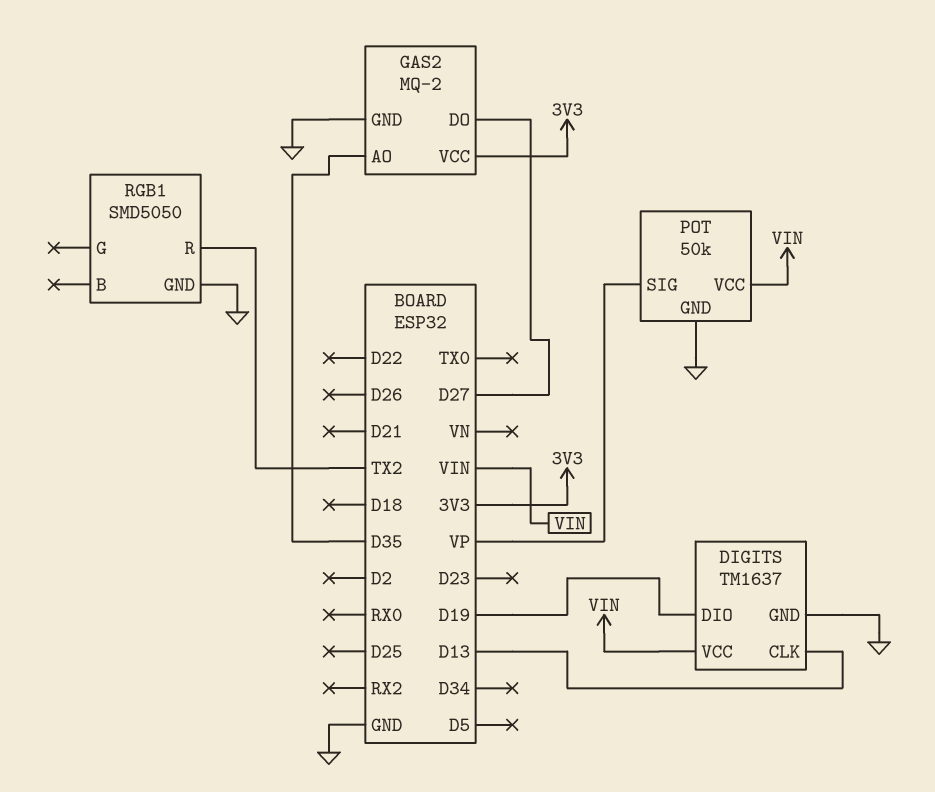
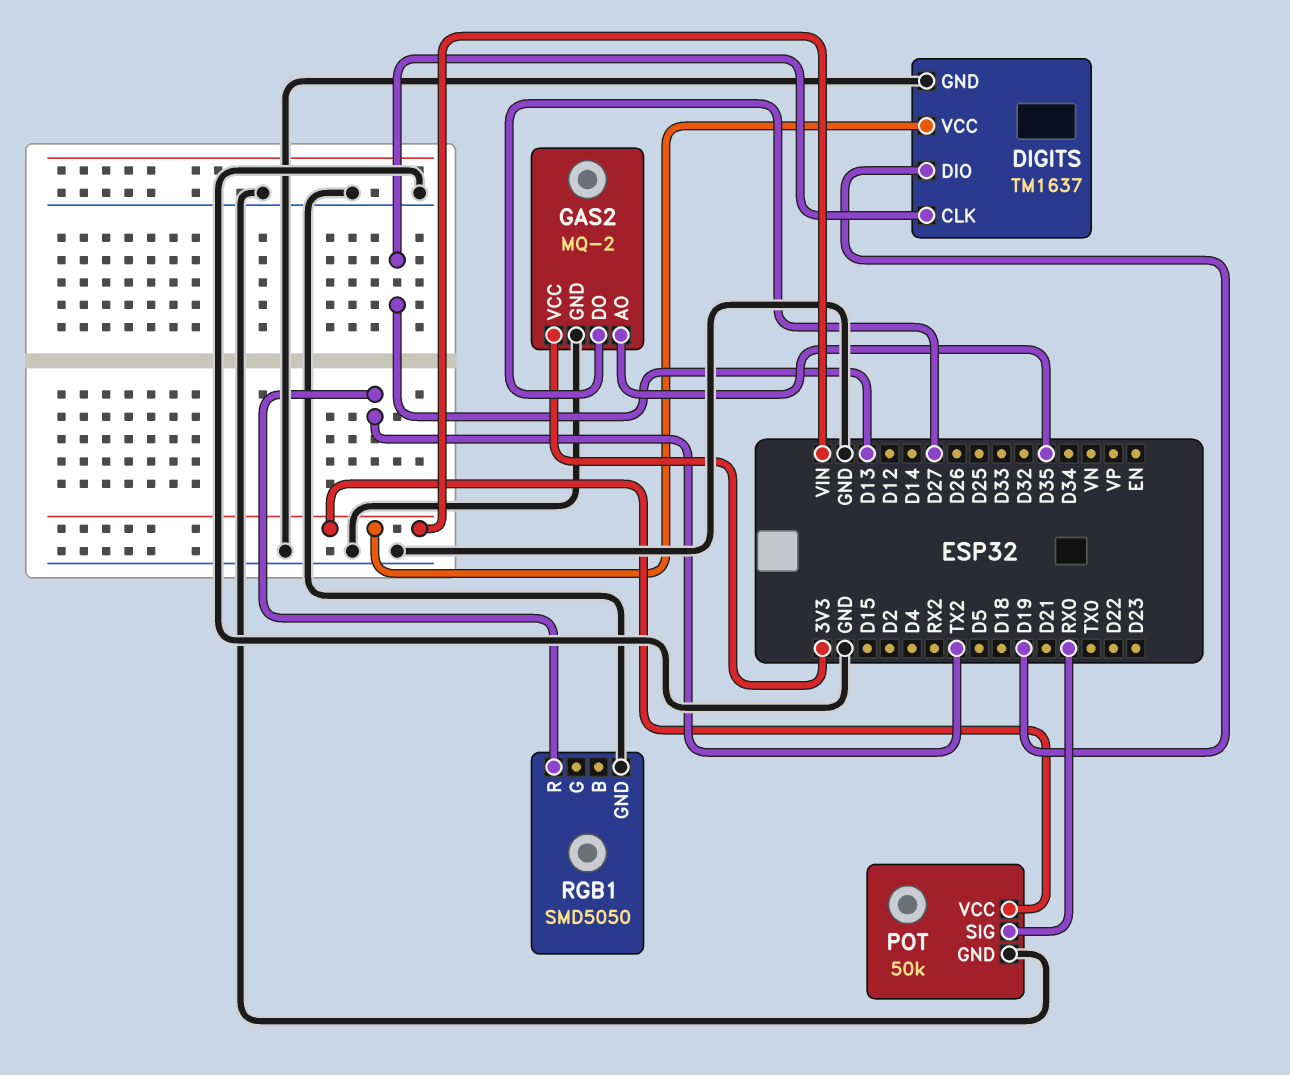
POT pin SIG: VP -> RX0

